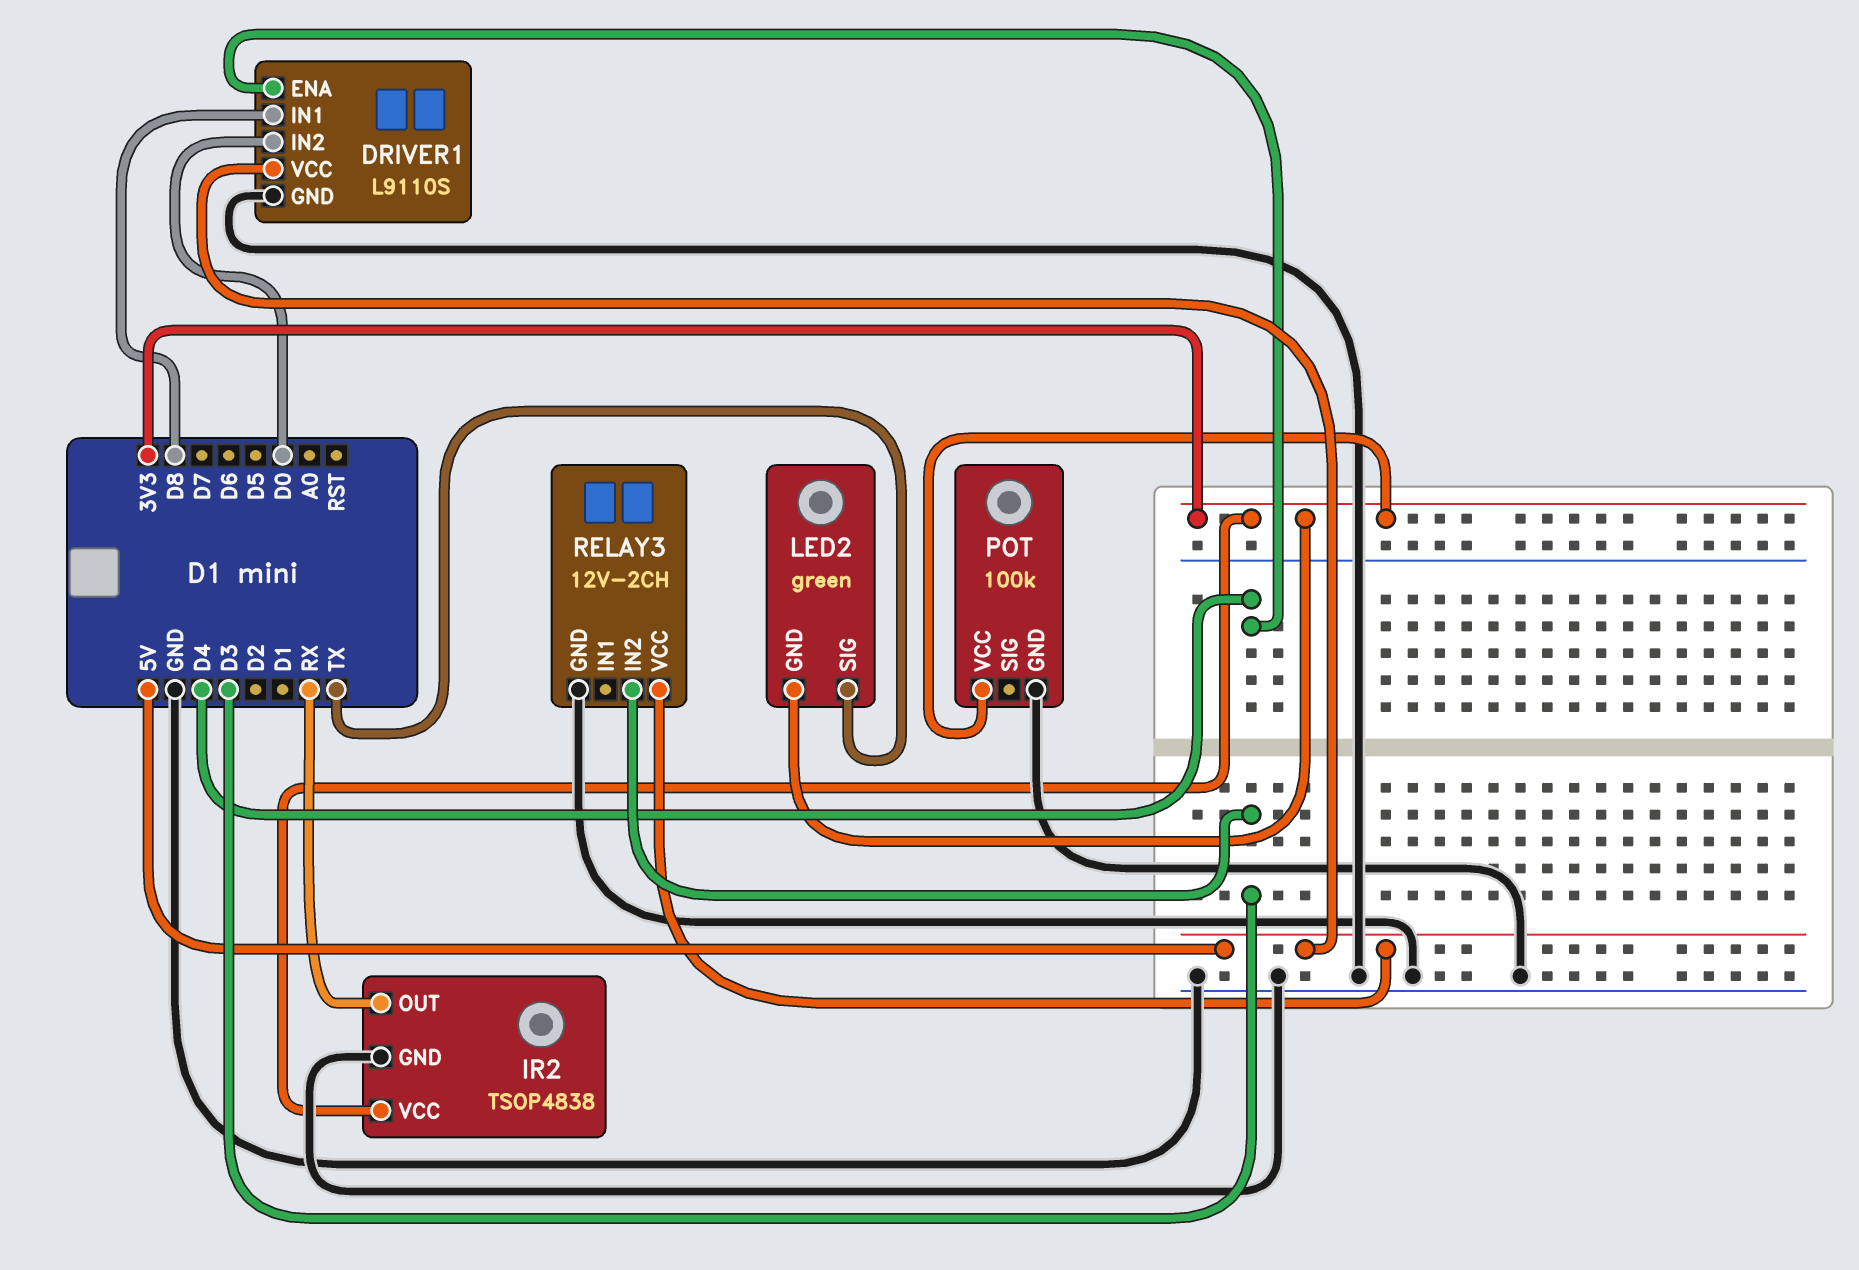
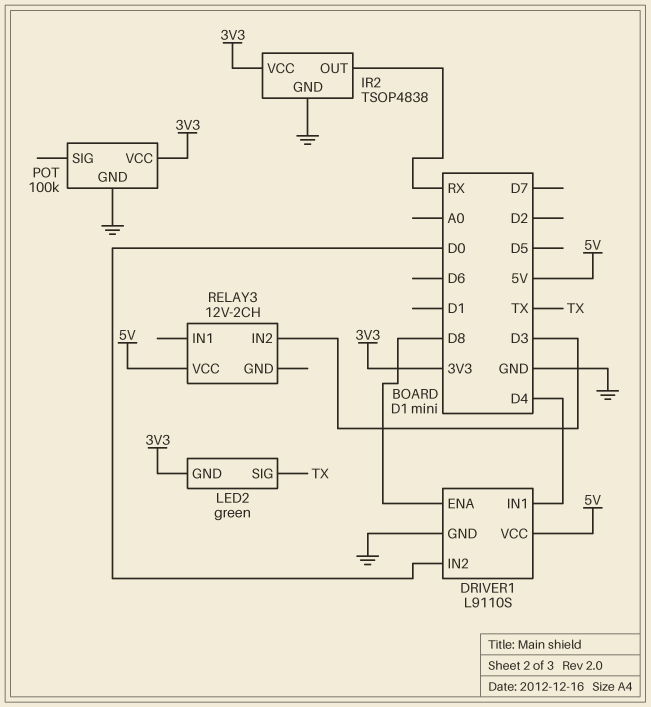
DRIVER1 pin ENA: D4 -> D8
DRIVER1 pin IN1: D8 -> D4
RELAY3 pin GND: GND -> none

